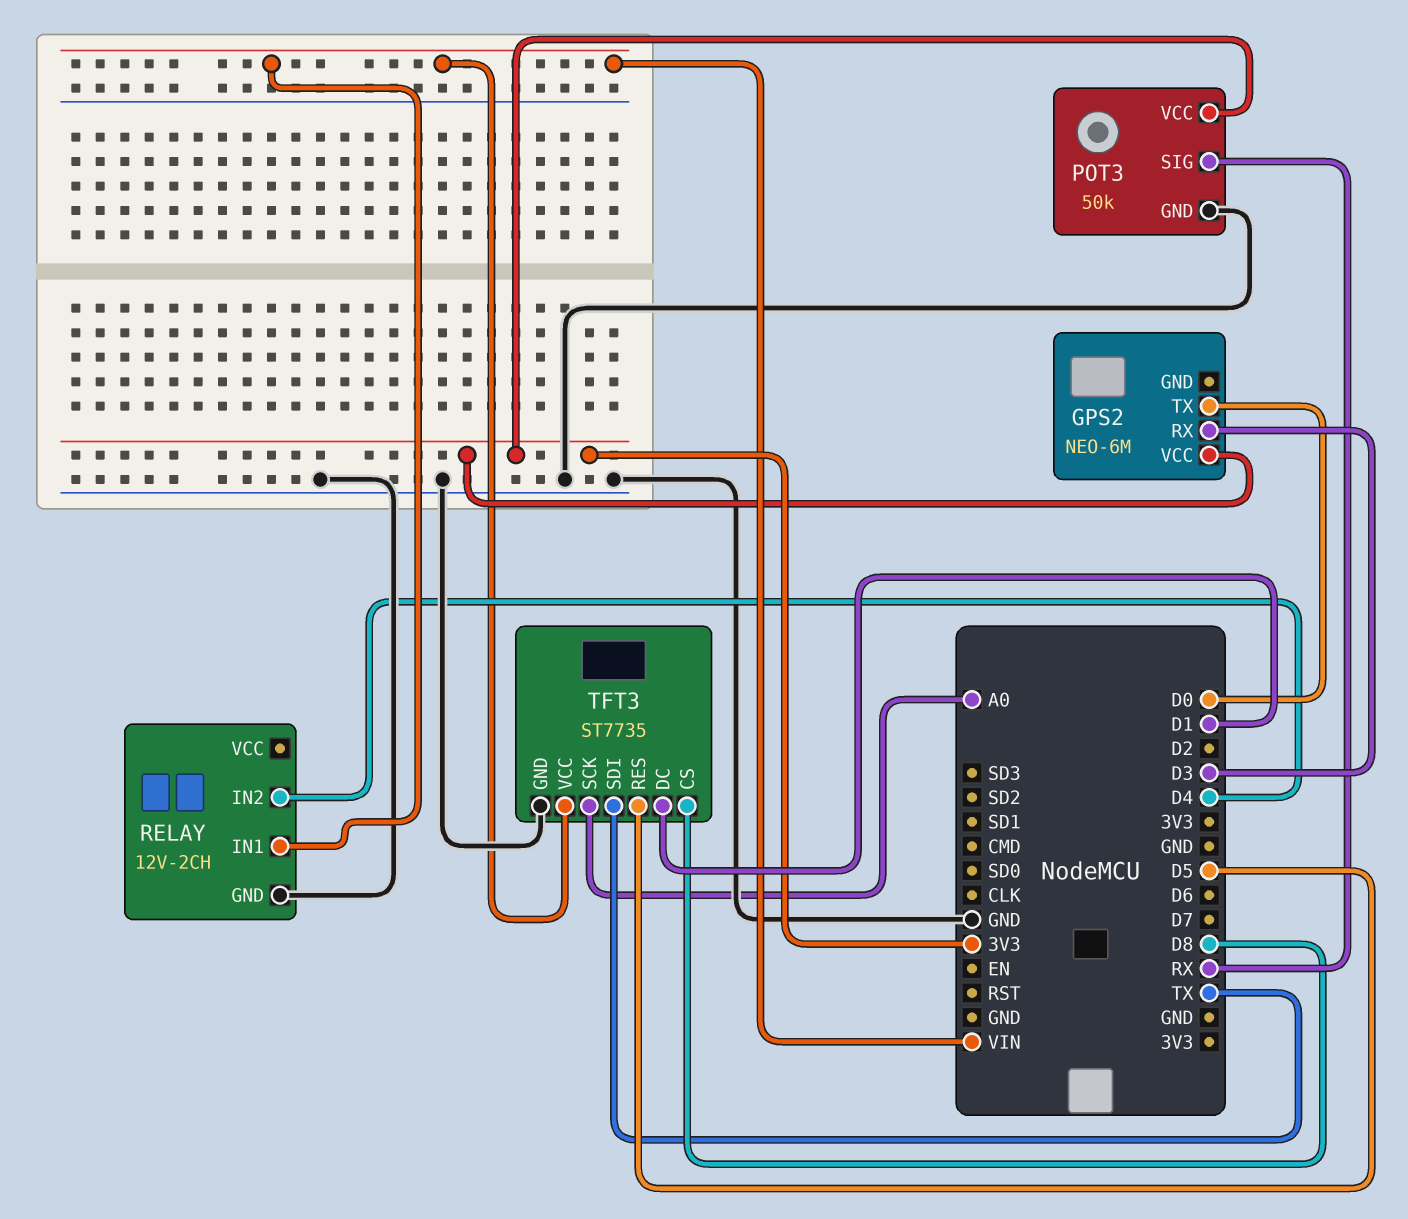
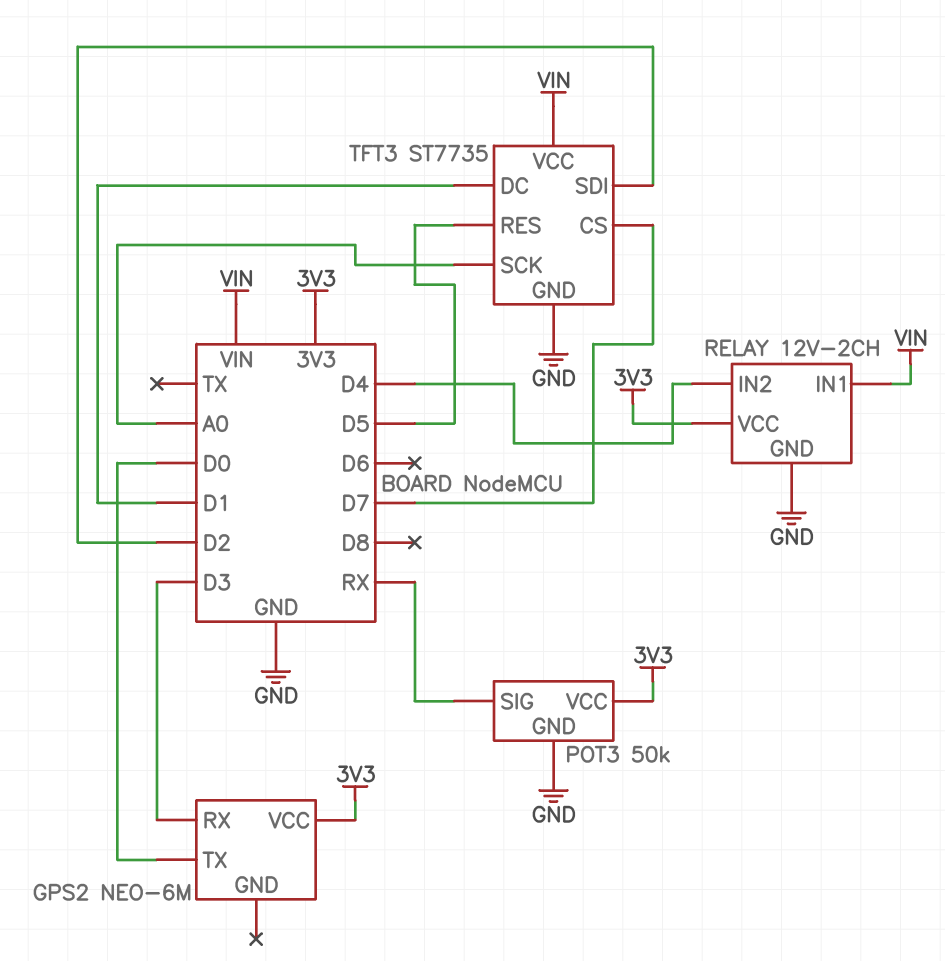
RELAY pin VCC: none -> 3V3
TFT3 pin CS: D8 -> D7
TFT3 pin SDI: TX -> D2

